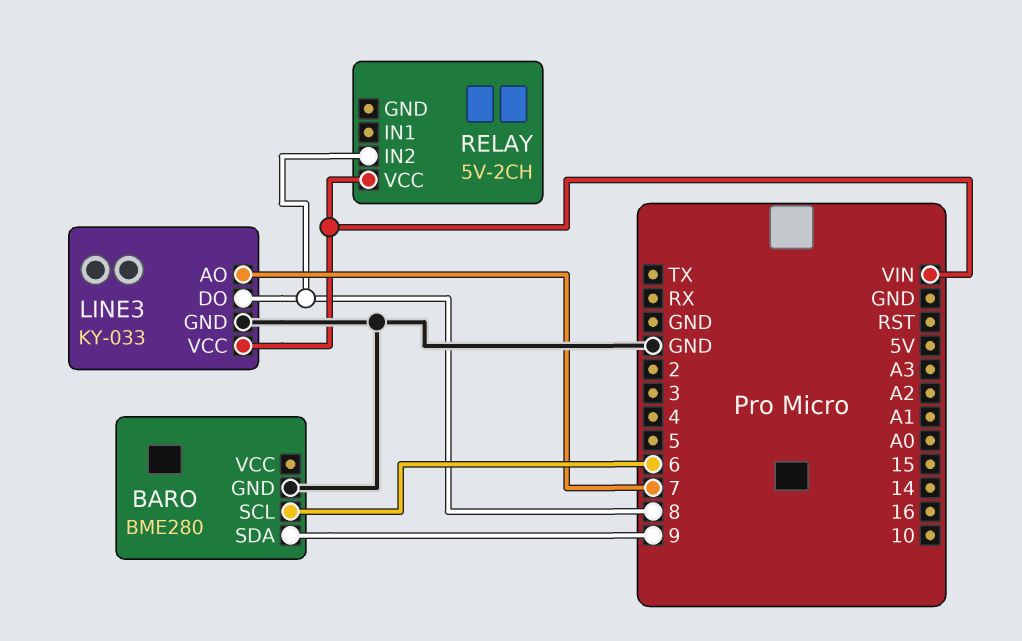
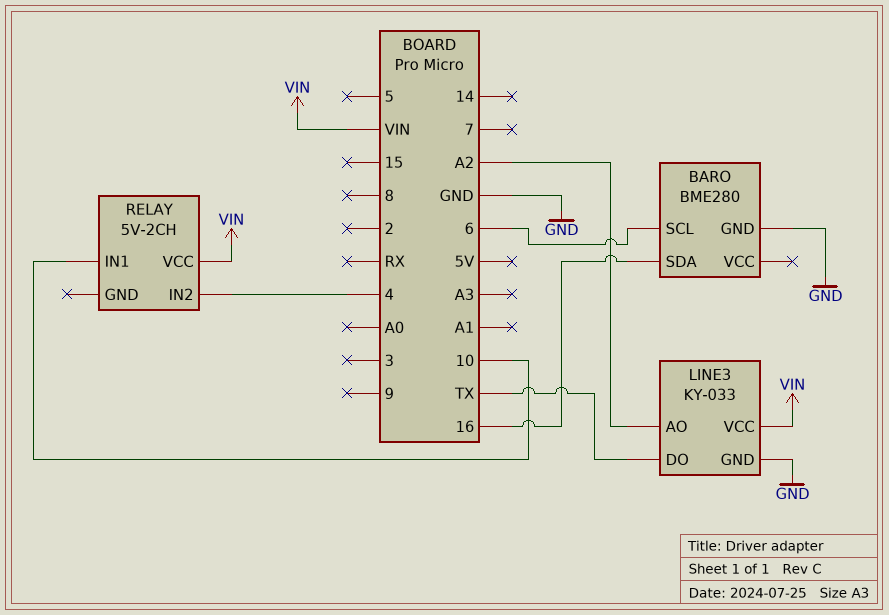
BARO pin SDA: 9 -> 16
LINE3 pin AO: 7 -> A2
LINE3 pin DO: 8 -> TX
RELAY pin IN1: none -> 10
RELAY pin IN2: 8 -> 4

